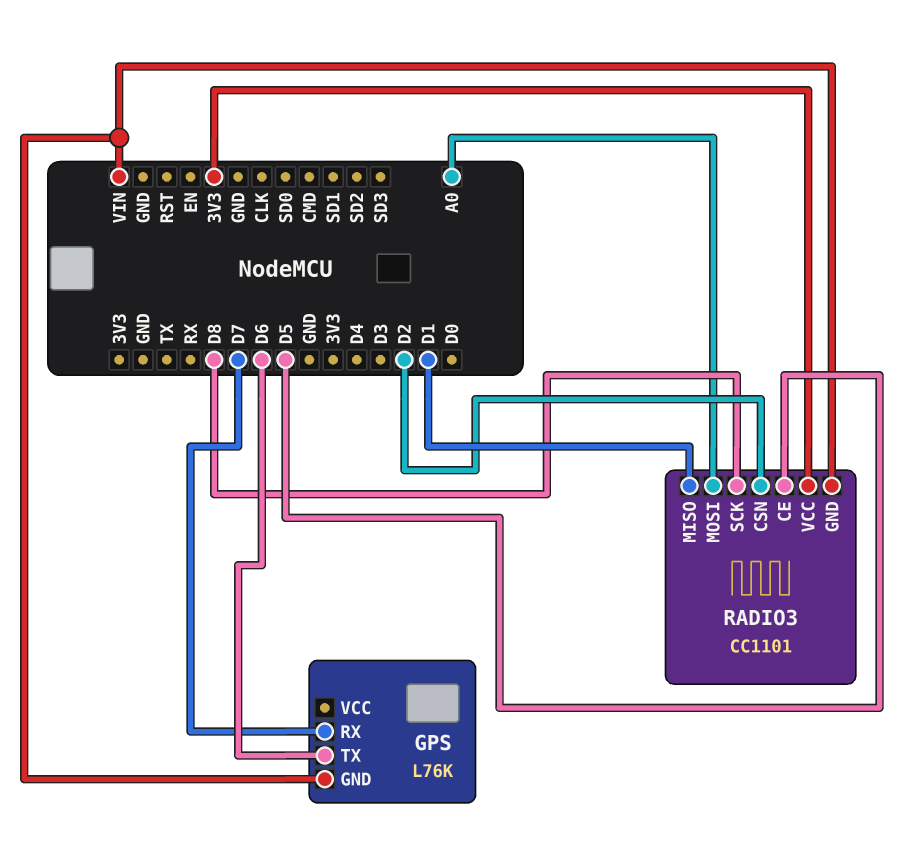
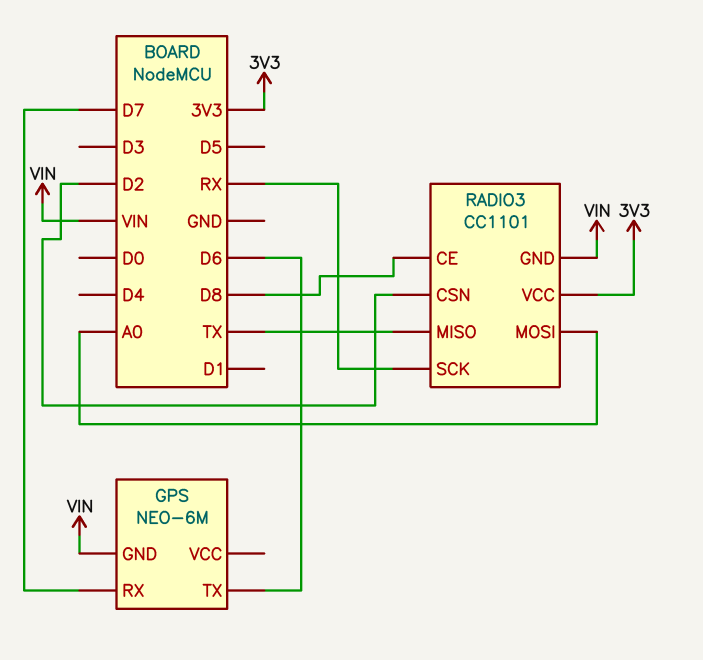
GPS: L76K -> NEO-6M
RADIO3 pin CE: D5 -> D8
RADIO3 pin MISO: D1 -> TX
RADIO3 pin SCK: D8 -> RX

